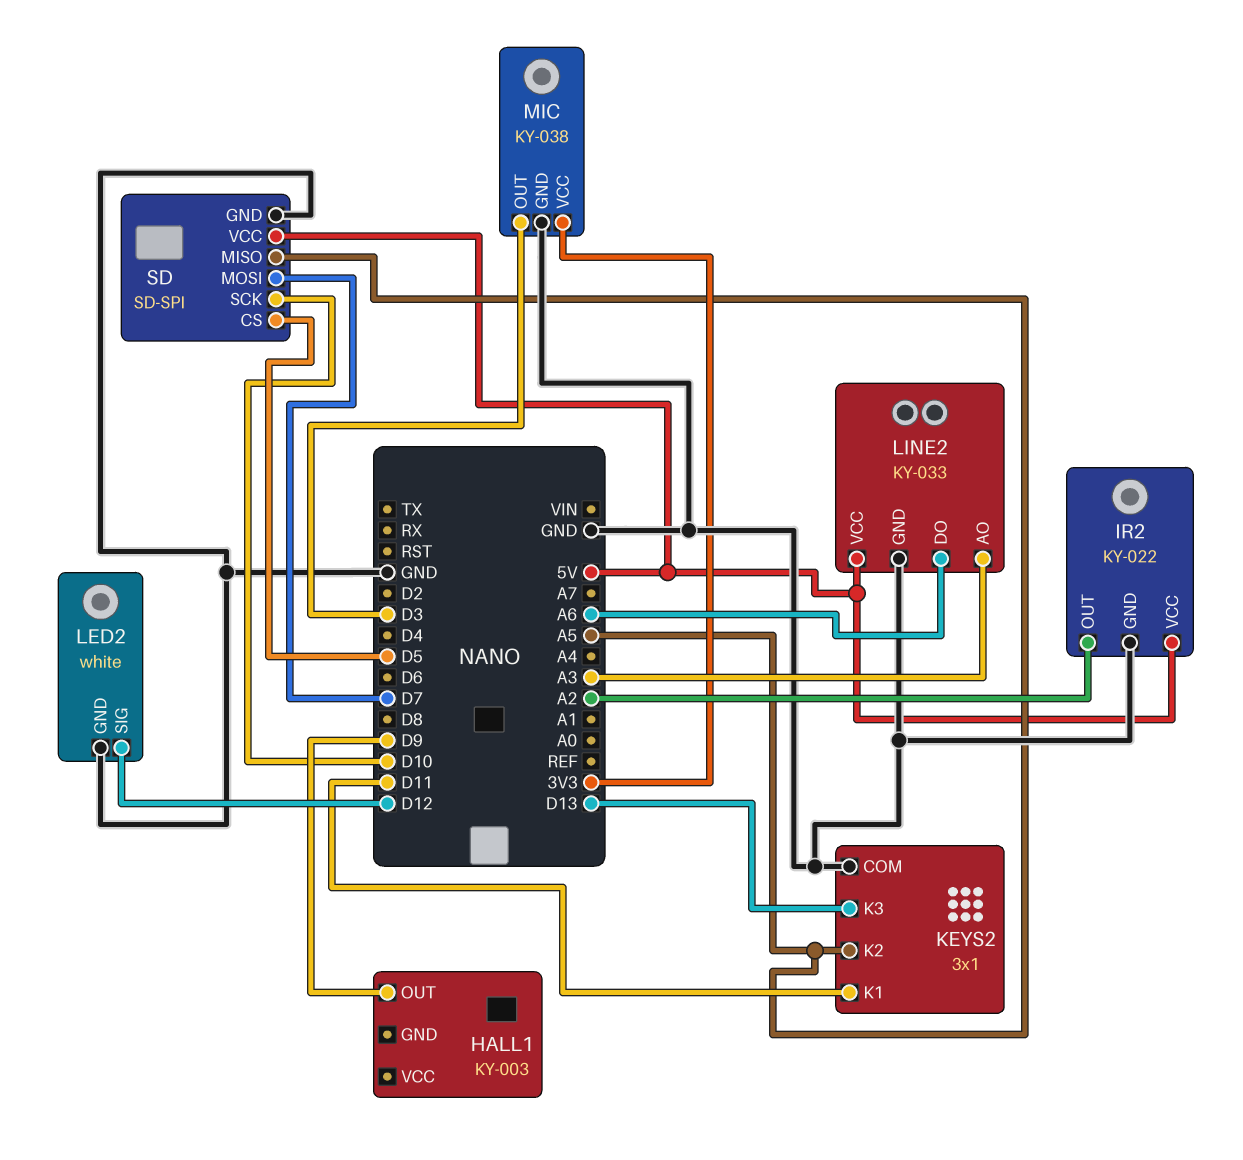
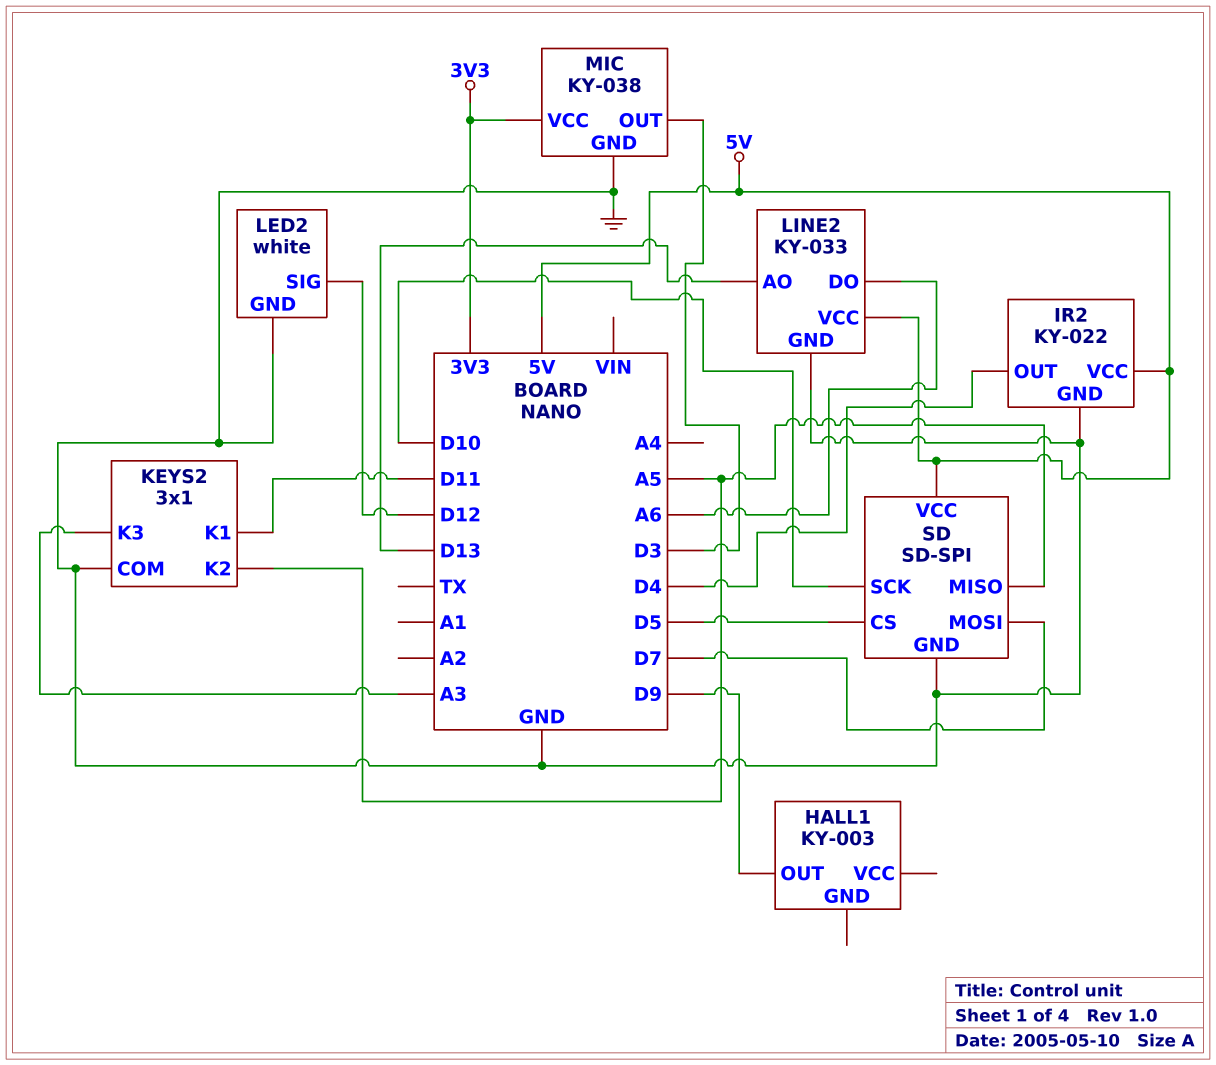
IR2 pin OUT: A2 -> D4
KEYS2 pin K3: D13 -> A3
LINE2 pin AO: A3 -> D13

